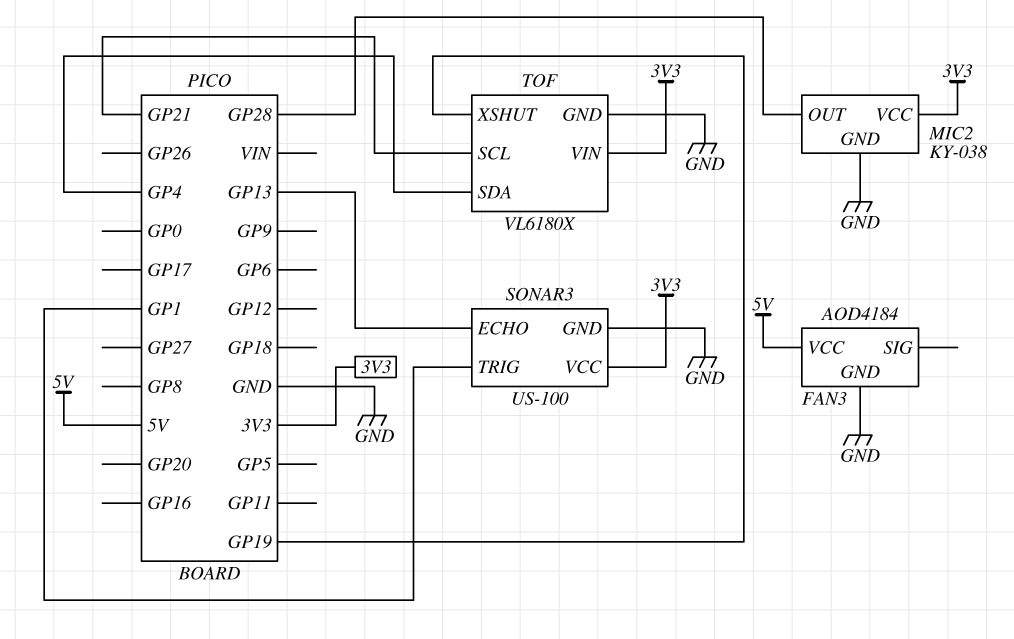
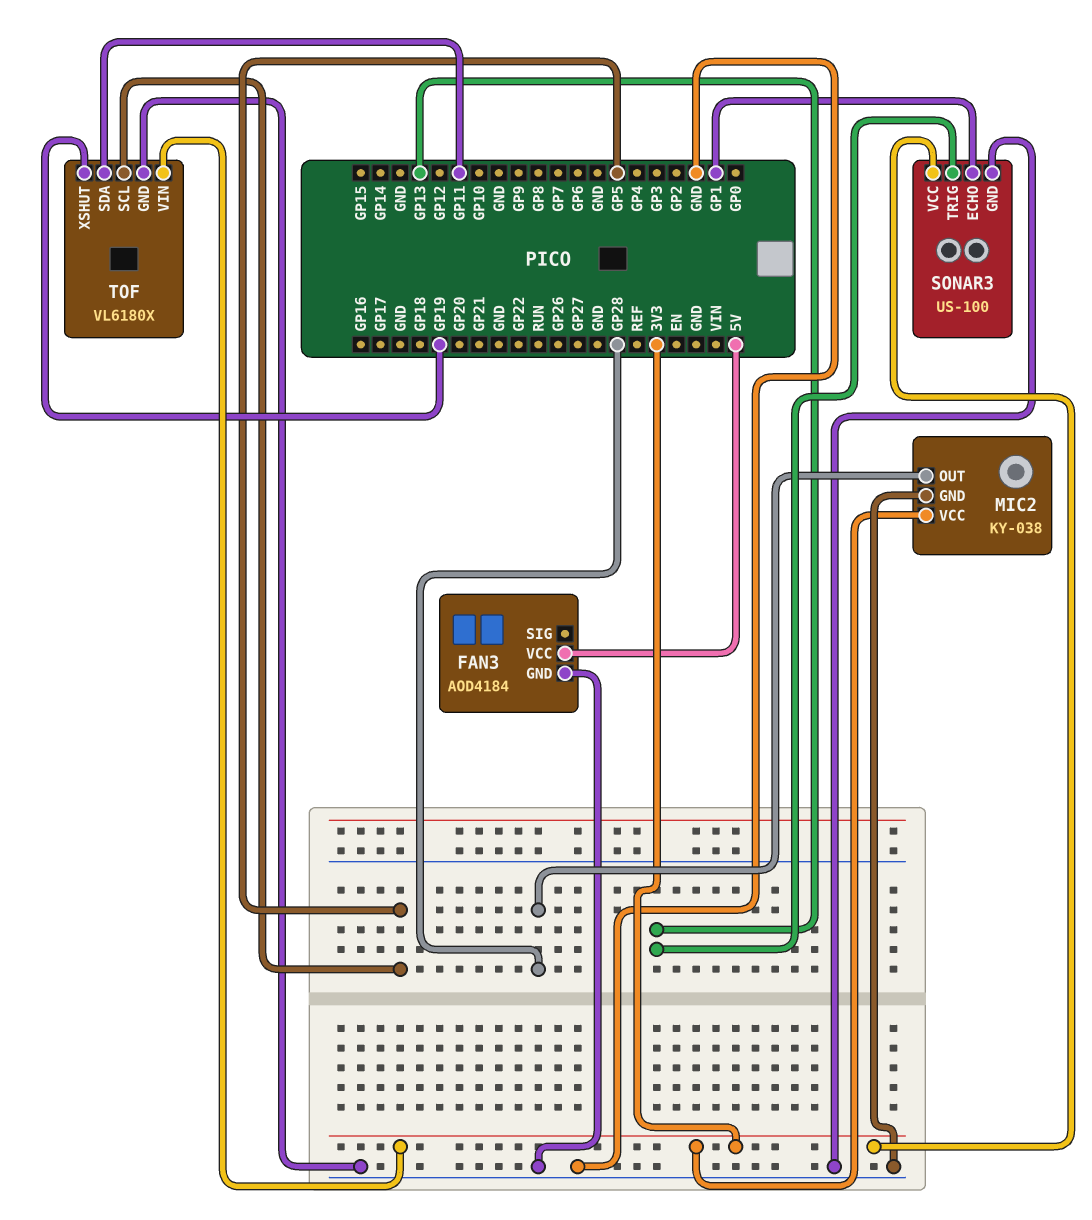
SONAR3 pin ECHO: GP13 -> GP1
SONAR3 pin TRIG: GP1 -> GP13
TOF pin SCL: GP21 -> GP5
TOF pin SDA: GP4 -> GP11

